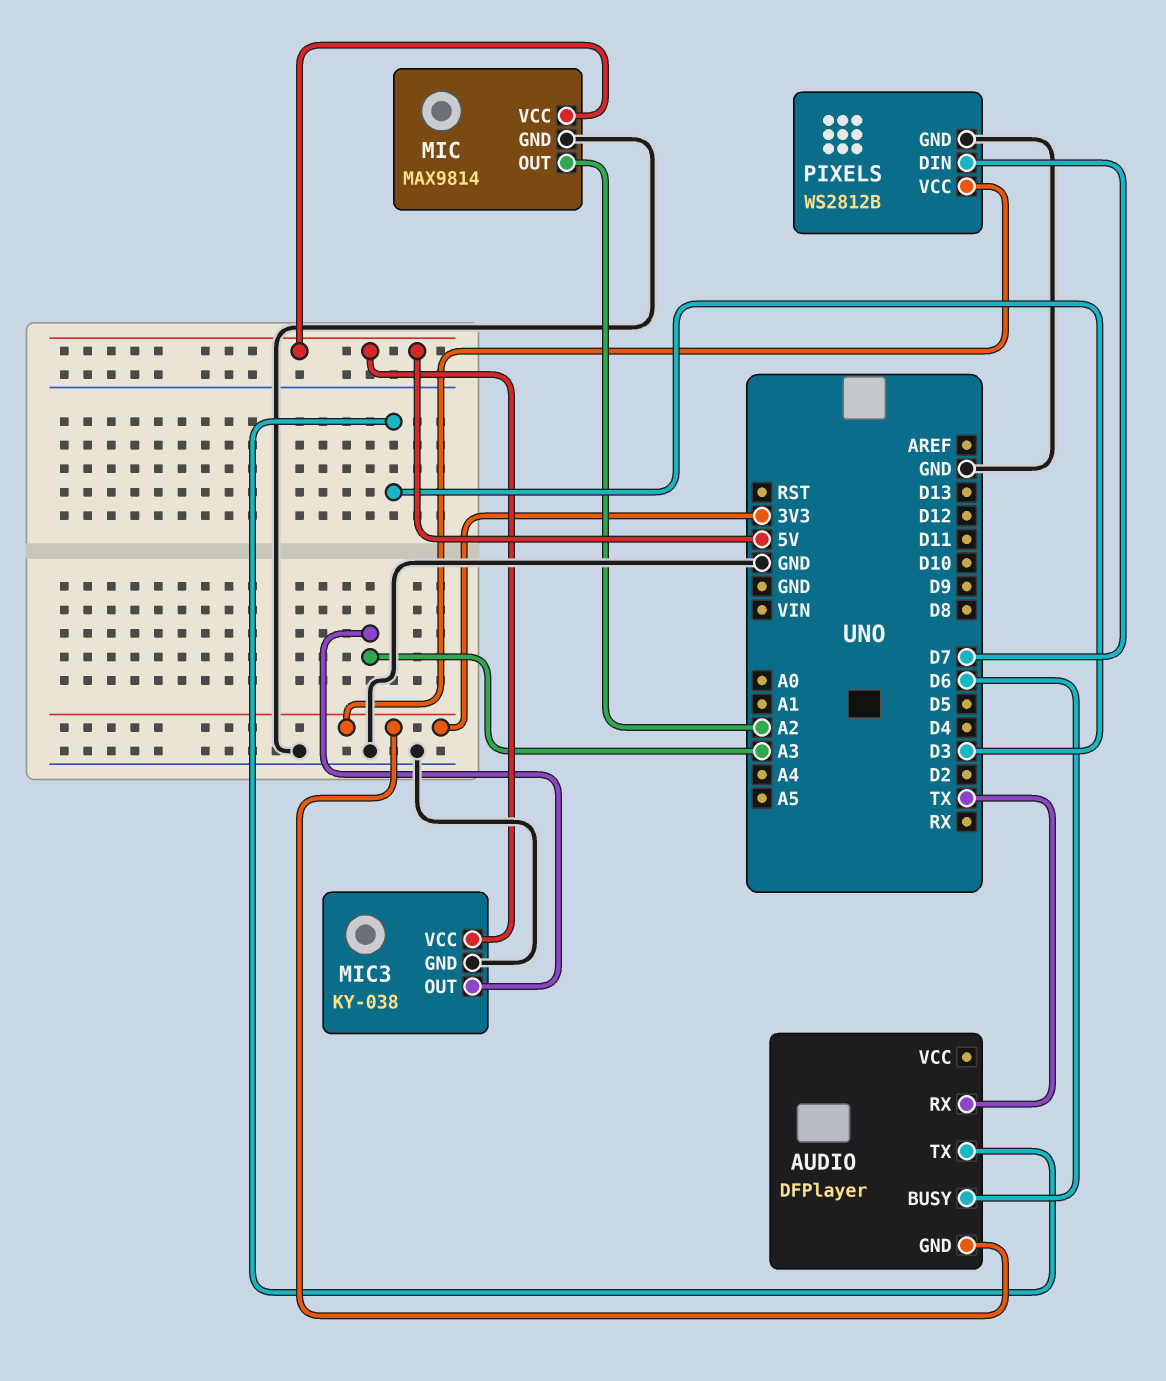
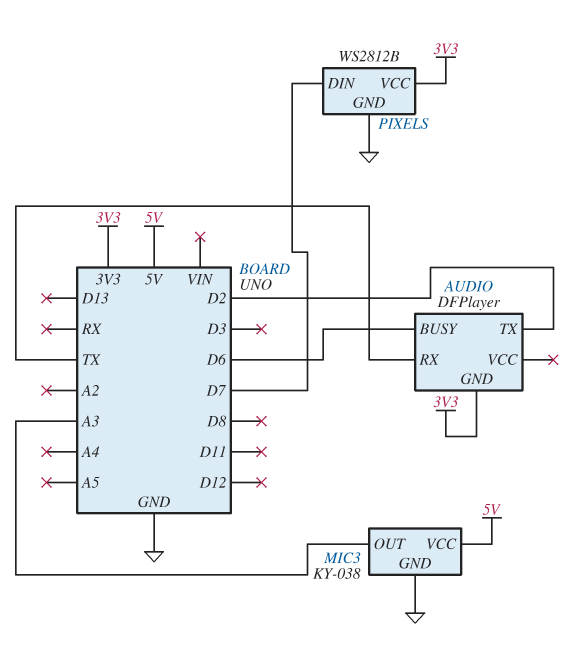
AUDIO pin TX: D3 -> D2
MIC: MAX9814 -> none
MIC pin GND: GND -> none
MIC pin OUT: A2 -> none
MIC pin VCC: 5V -> none

